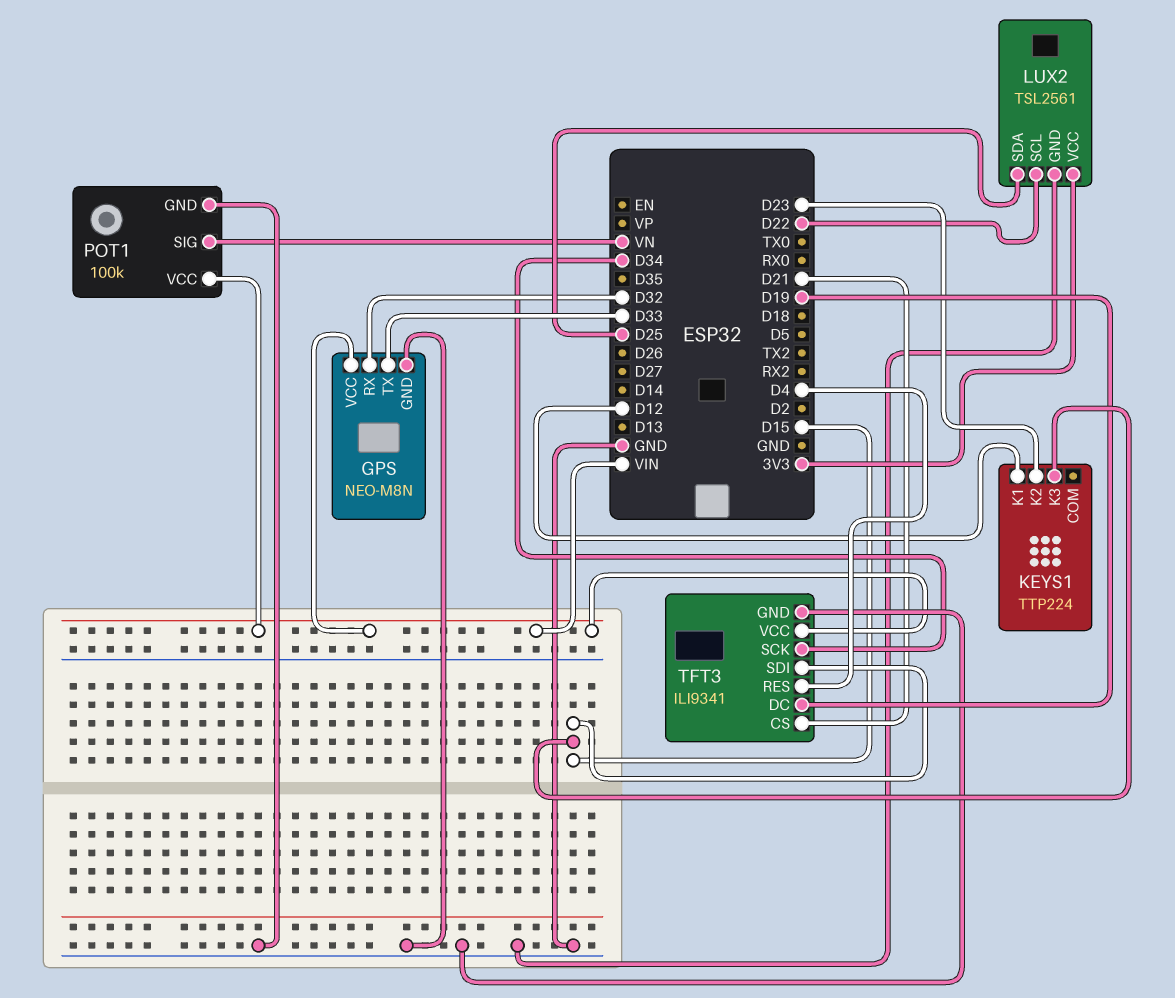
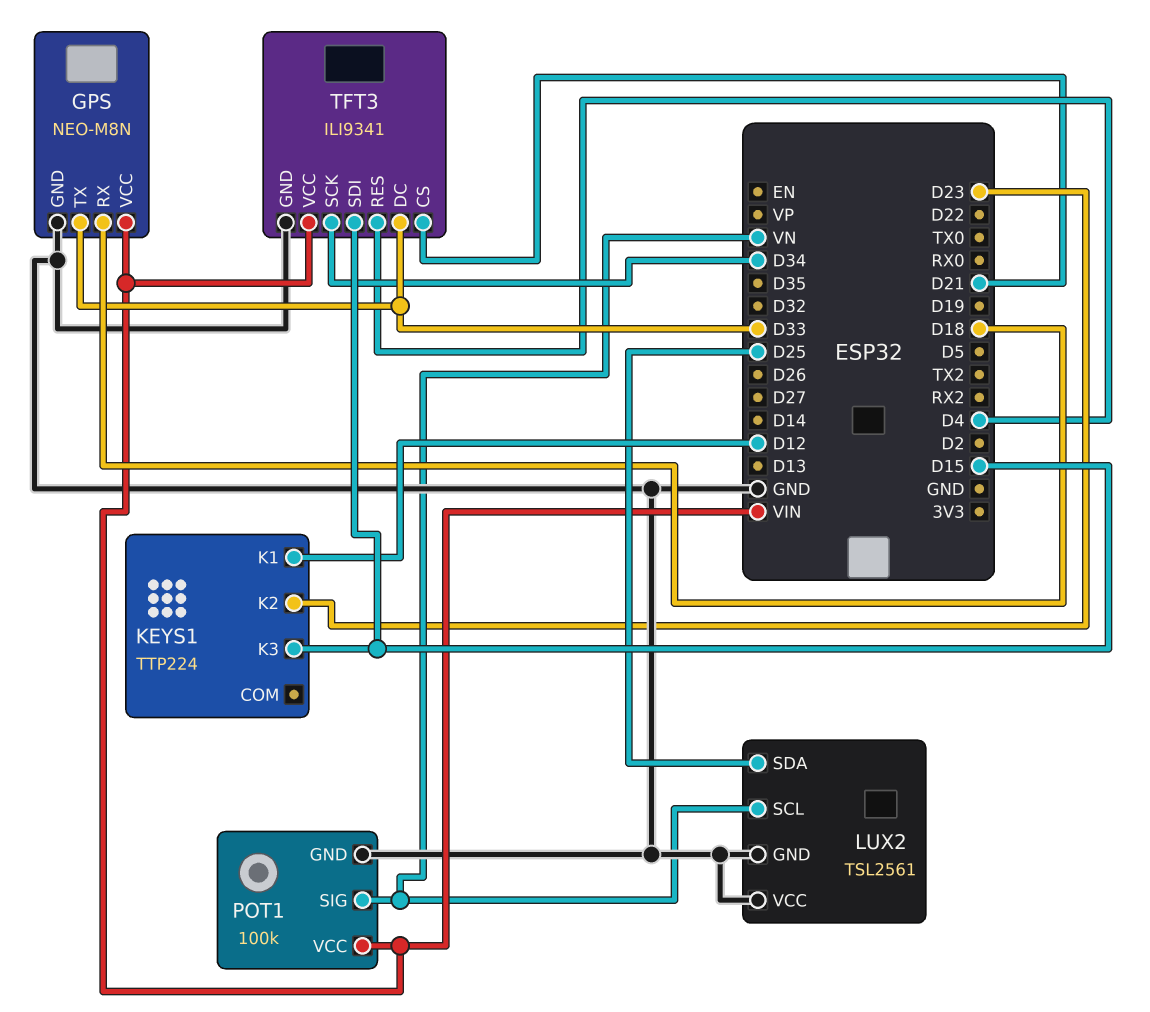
GPS pin RX: D32 -> D18
LUX2 pin SCL: D22 -> VN
LUX2 pin VCC: 3V3 -> GND
TFT3 pin DC: D19 -> D33

